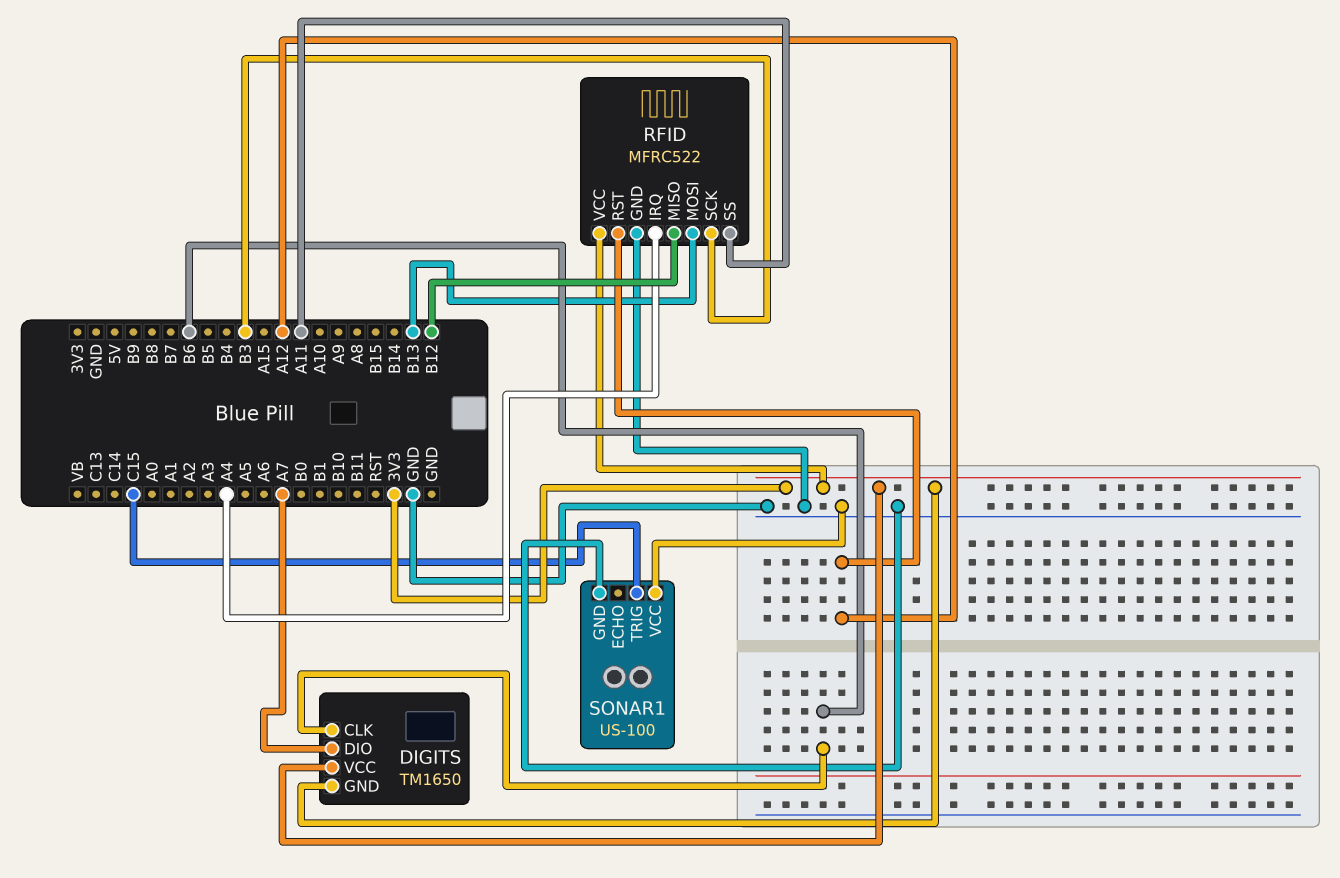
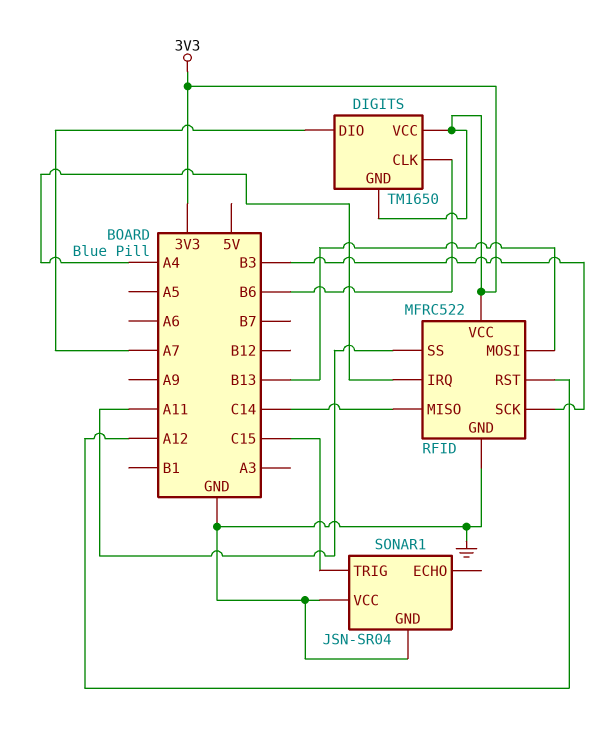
RFID pin MISO: B12 -> C14
SONAR1: US-100 -> JSN-SR04

